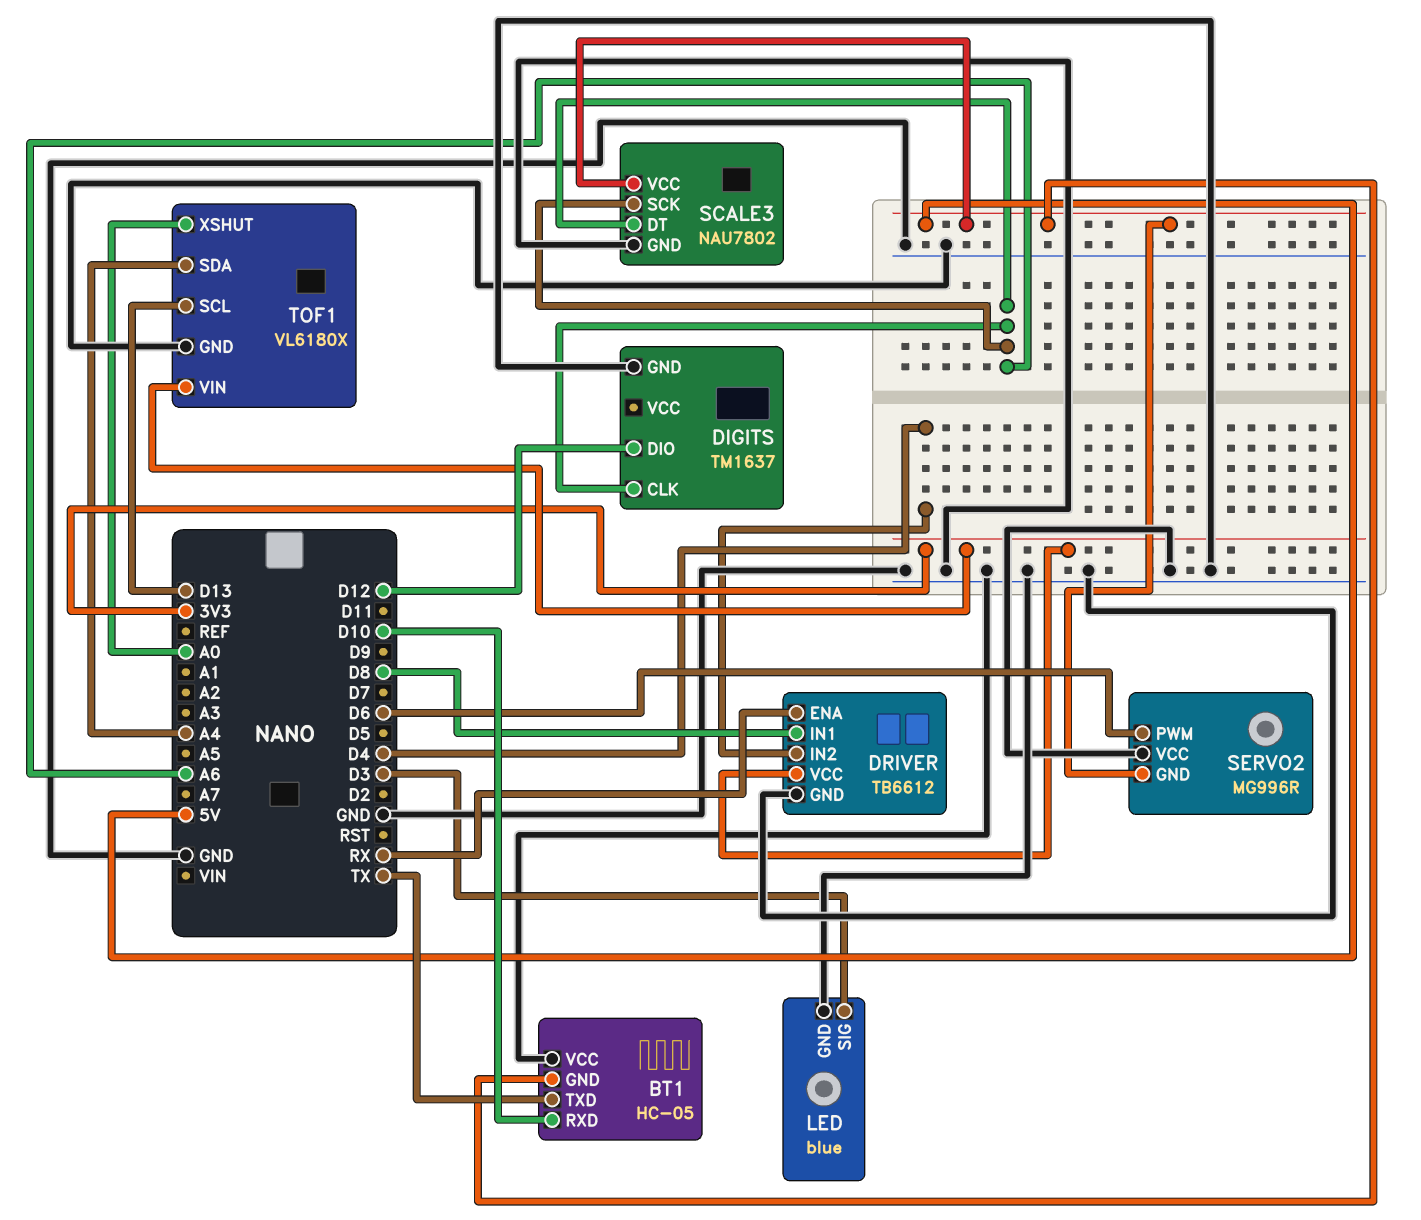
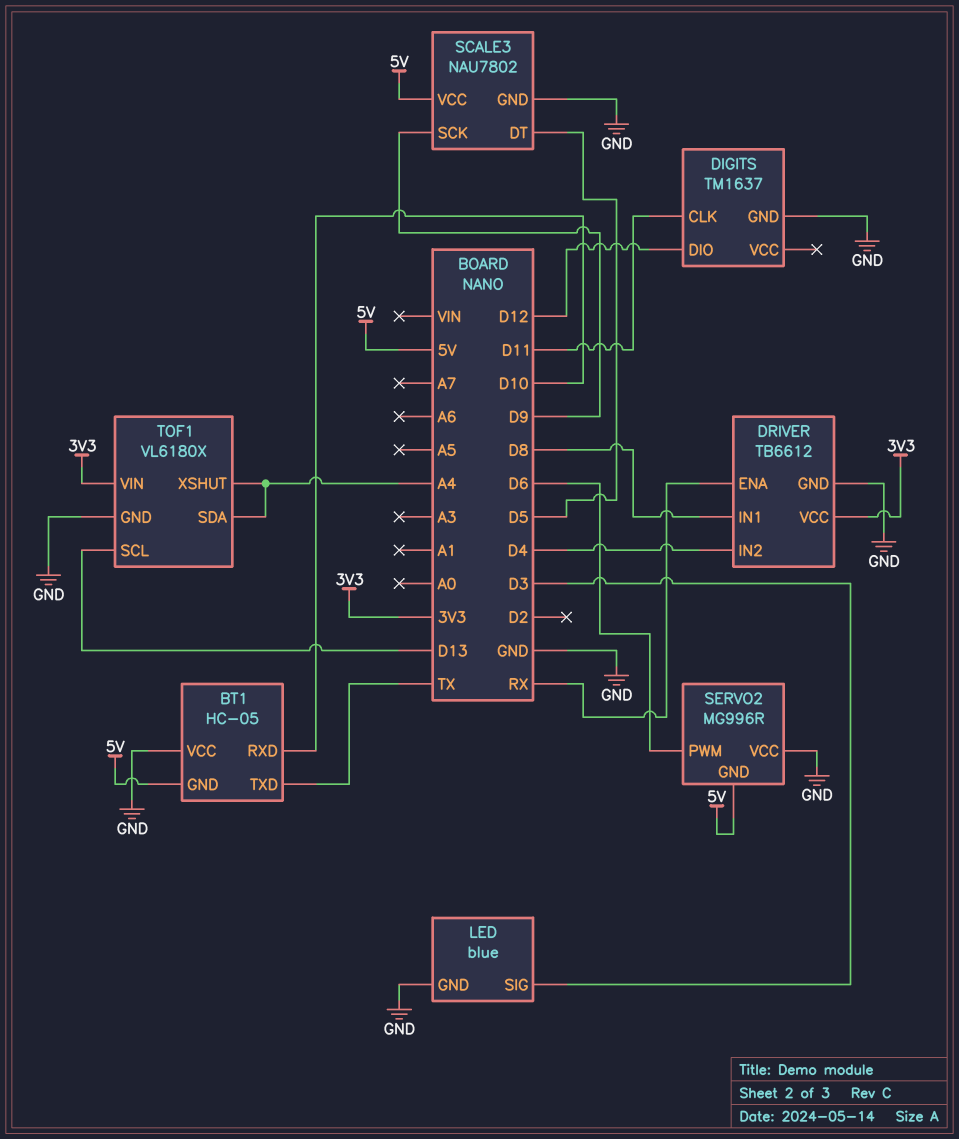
DIGITS pin CLK: A6 -> D11
SCALE3 pin DT: A6 -> D5
SCALE3 pin SCK: A6 -> D9
TOF1 pin XSHUT: A0 -> A4

